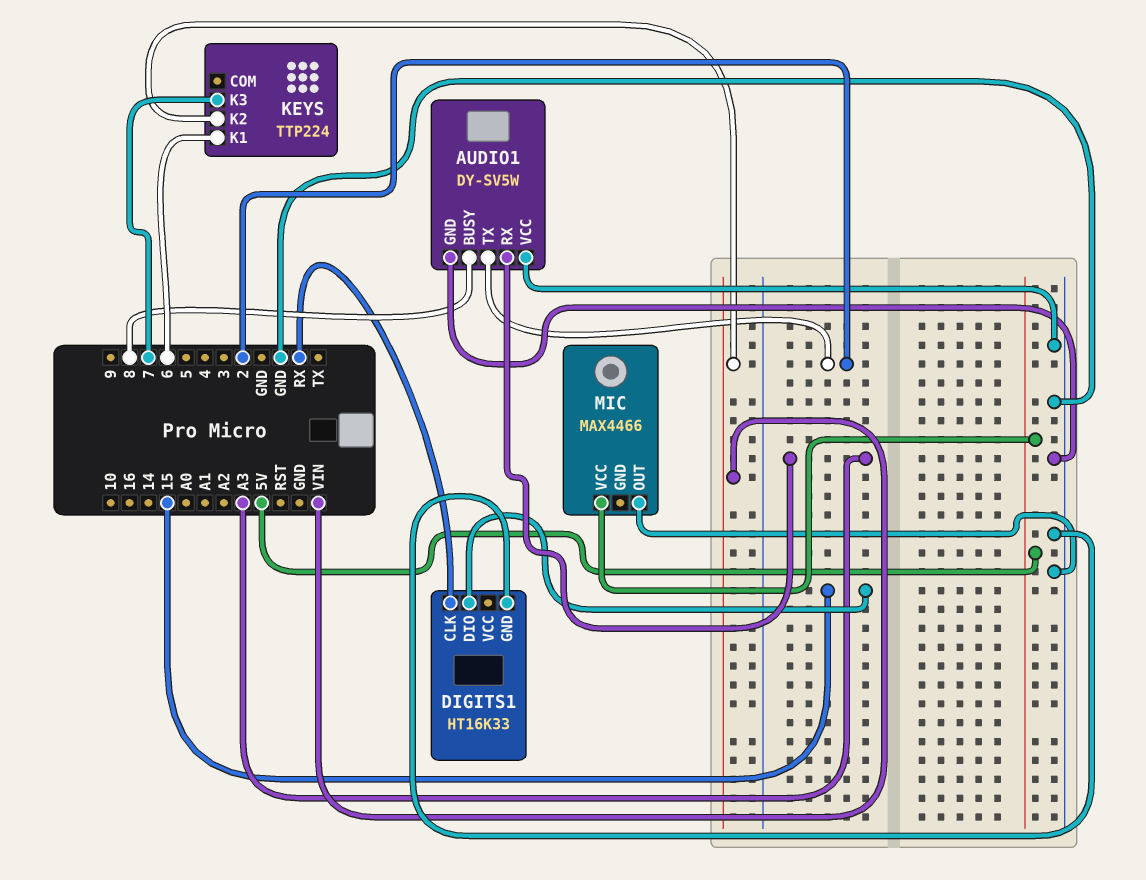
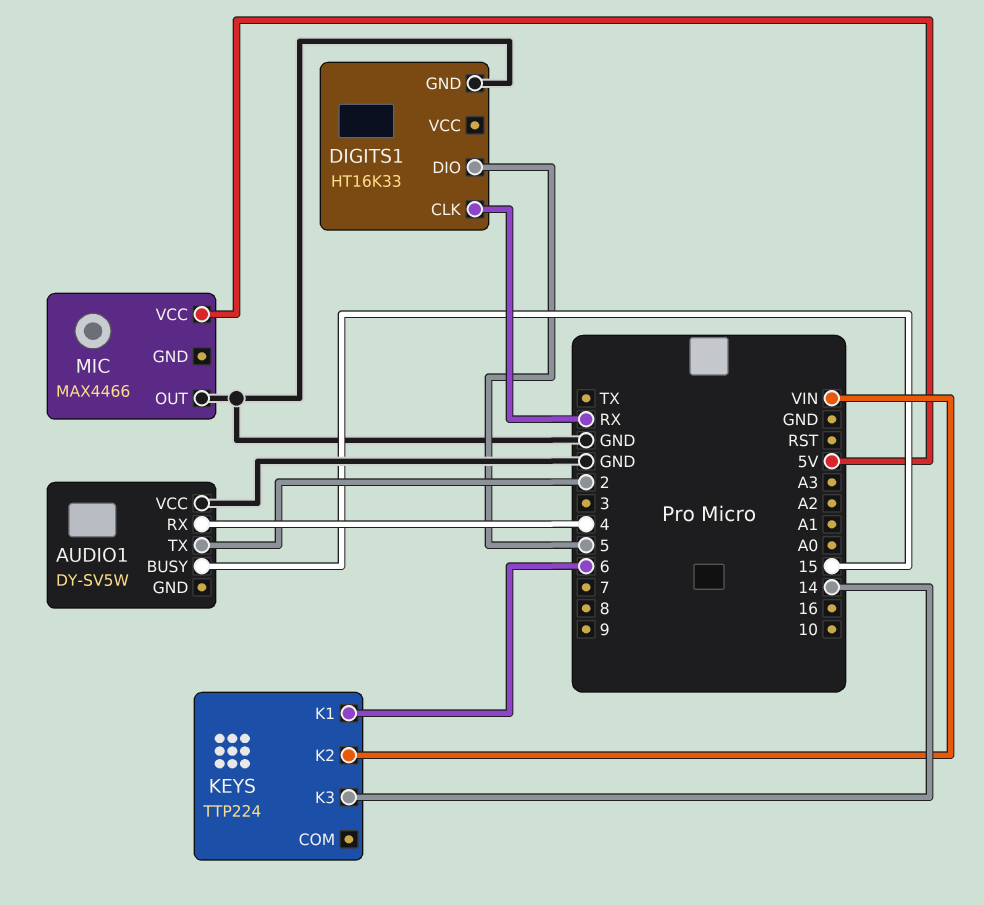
AUDIO1 pin BUSY: 8 -> 15
AUDIO1 pin GND: GND -> none
AUDIO1 pin RX: A3 -> 4
DIGITS1 pin DIO: 15 -> 5
KEYS pin K3: 7 -> 14

